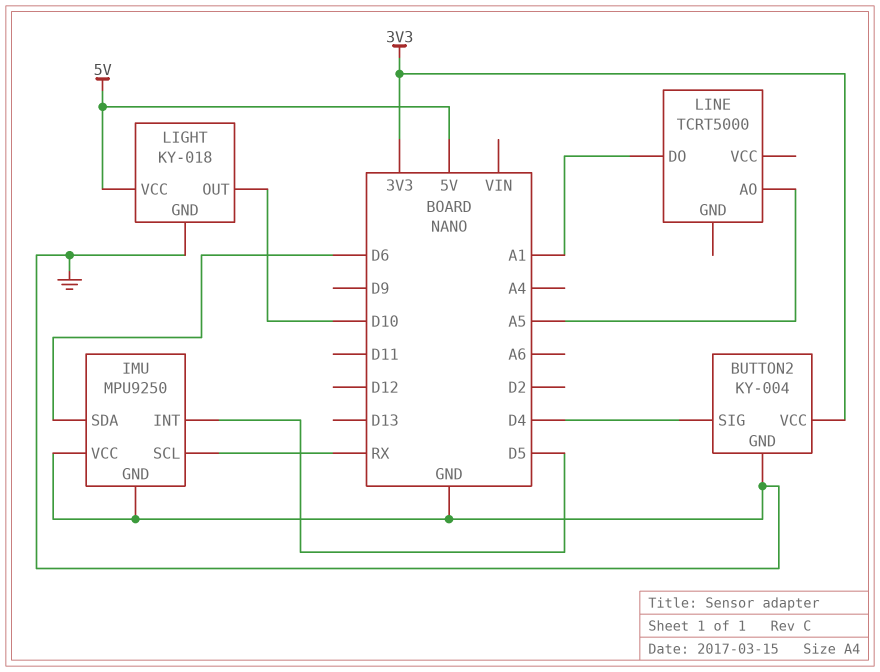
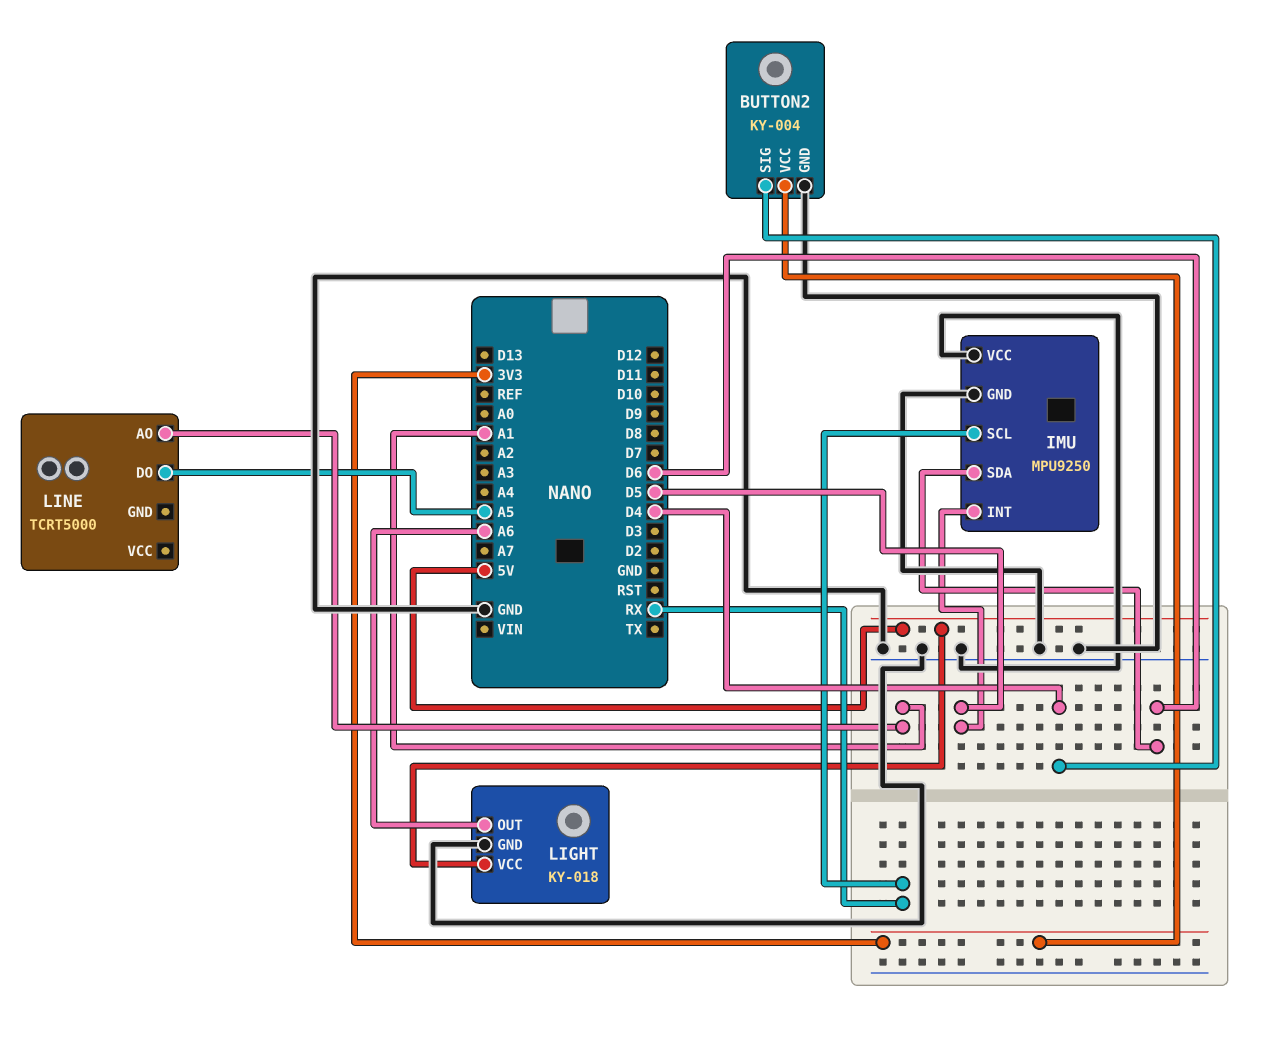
LIGHT pin OUT: D10 -> A6
LINE pin AO: A5 -> A1
LINE pin DO: A1 -> A5

